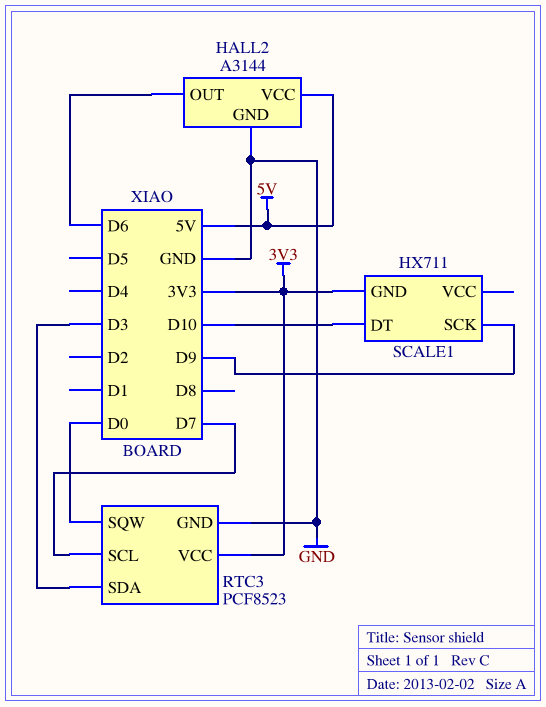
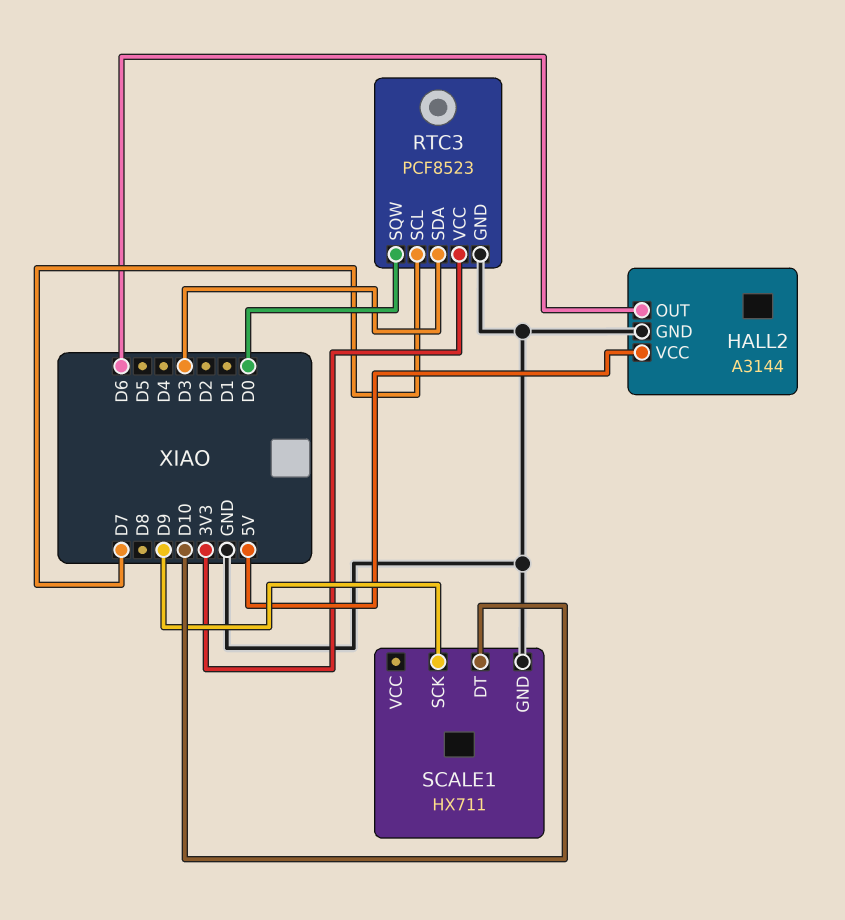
SCALE1 pin GND: 3V3 -> GND

